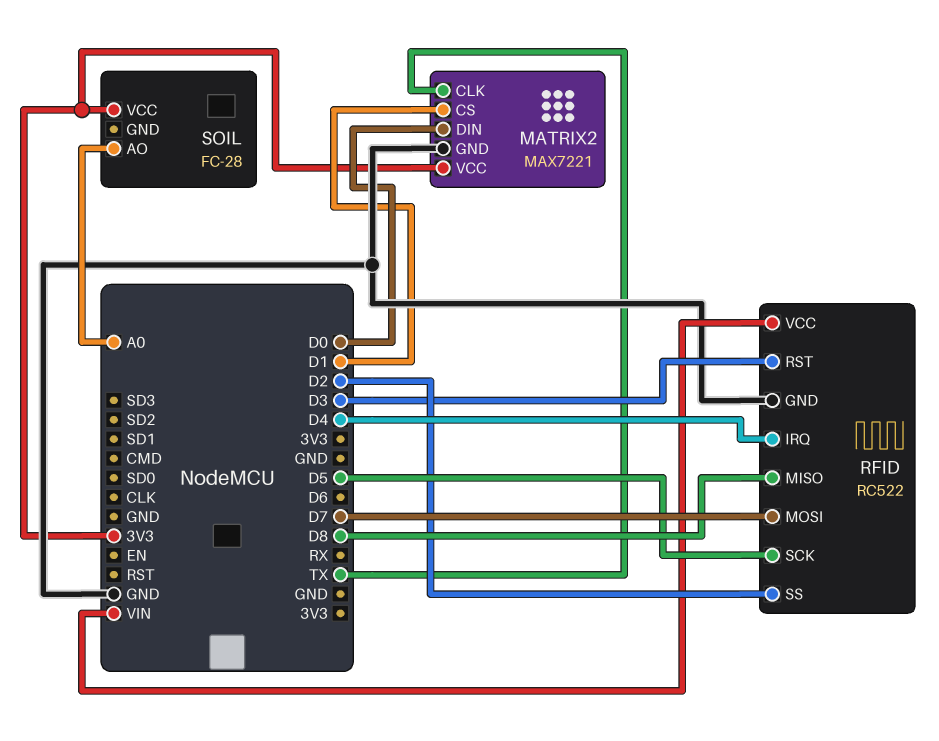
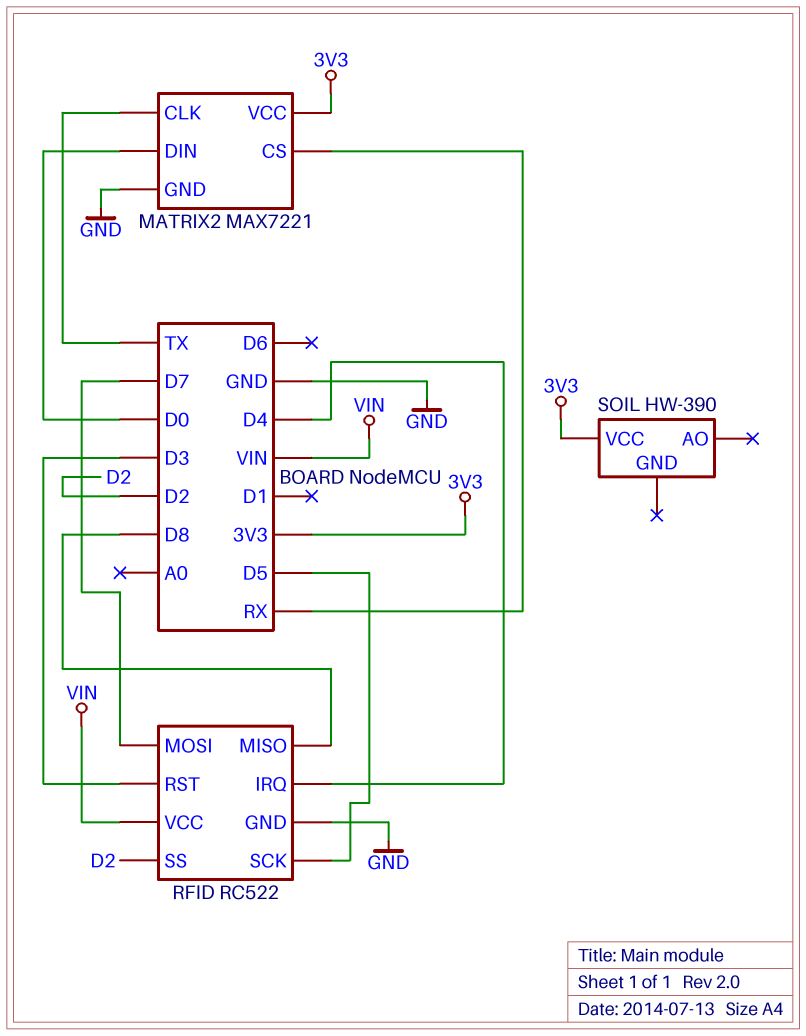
MATRIX2 pin CS: D1 -> RX
SOIL: FC-28 -> HW-390
SOIL pin AO: A0 -> none

